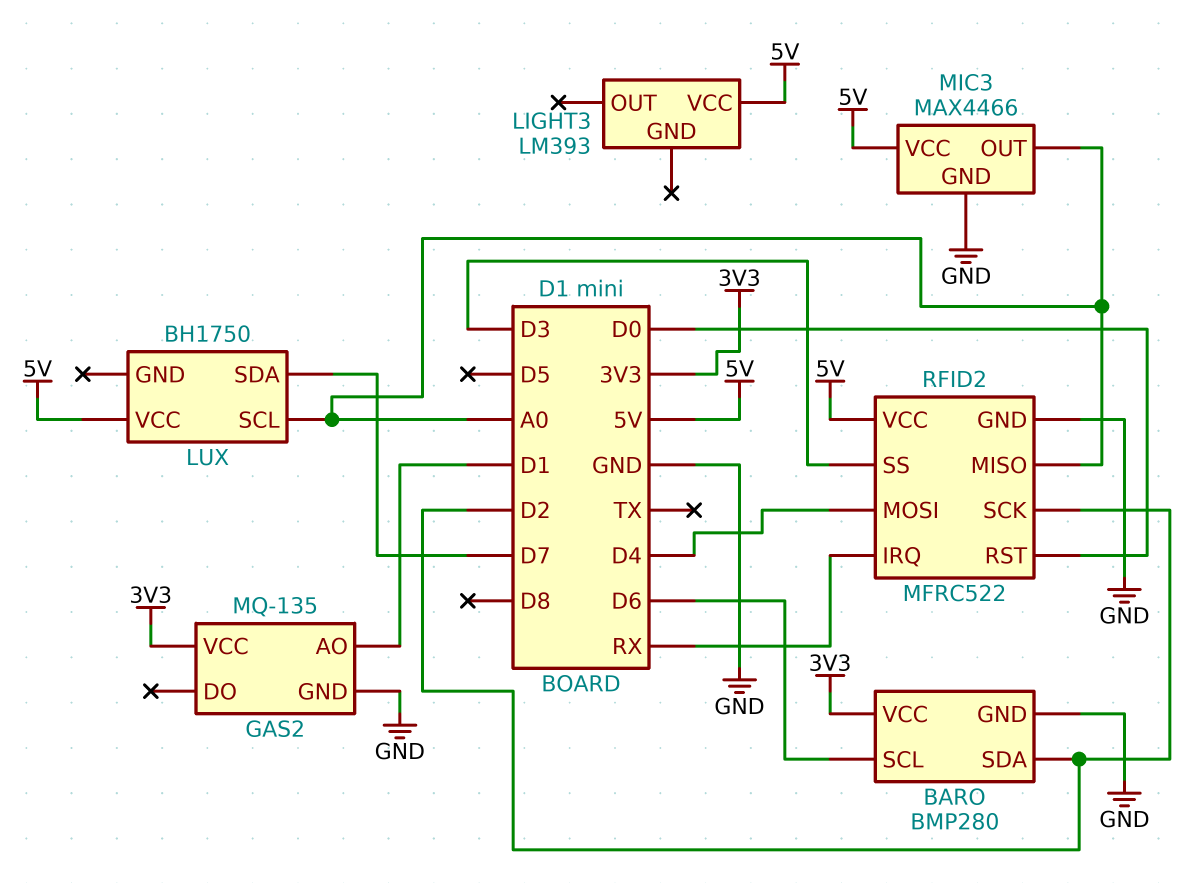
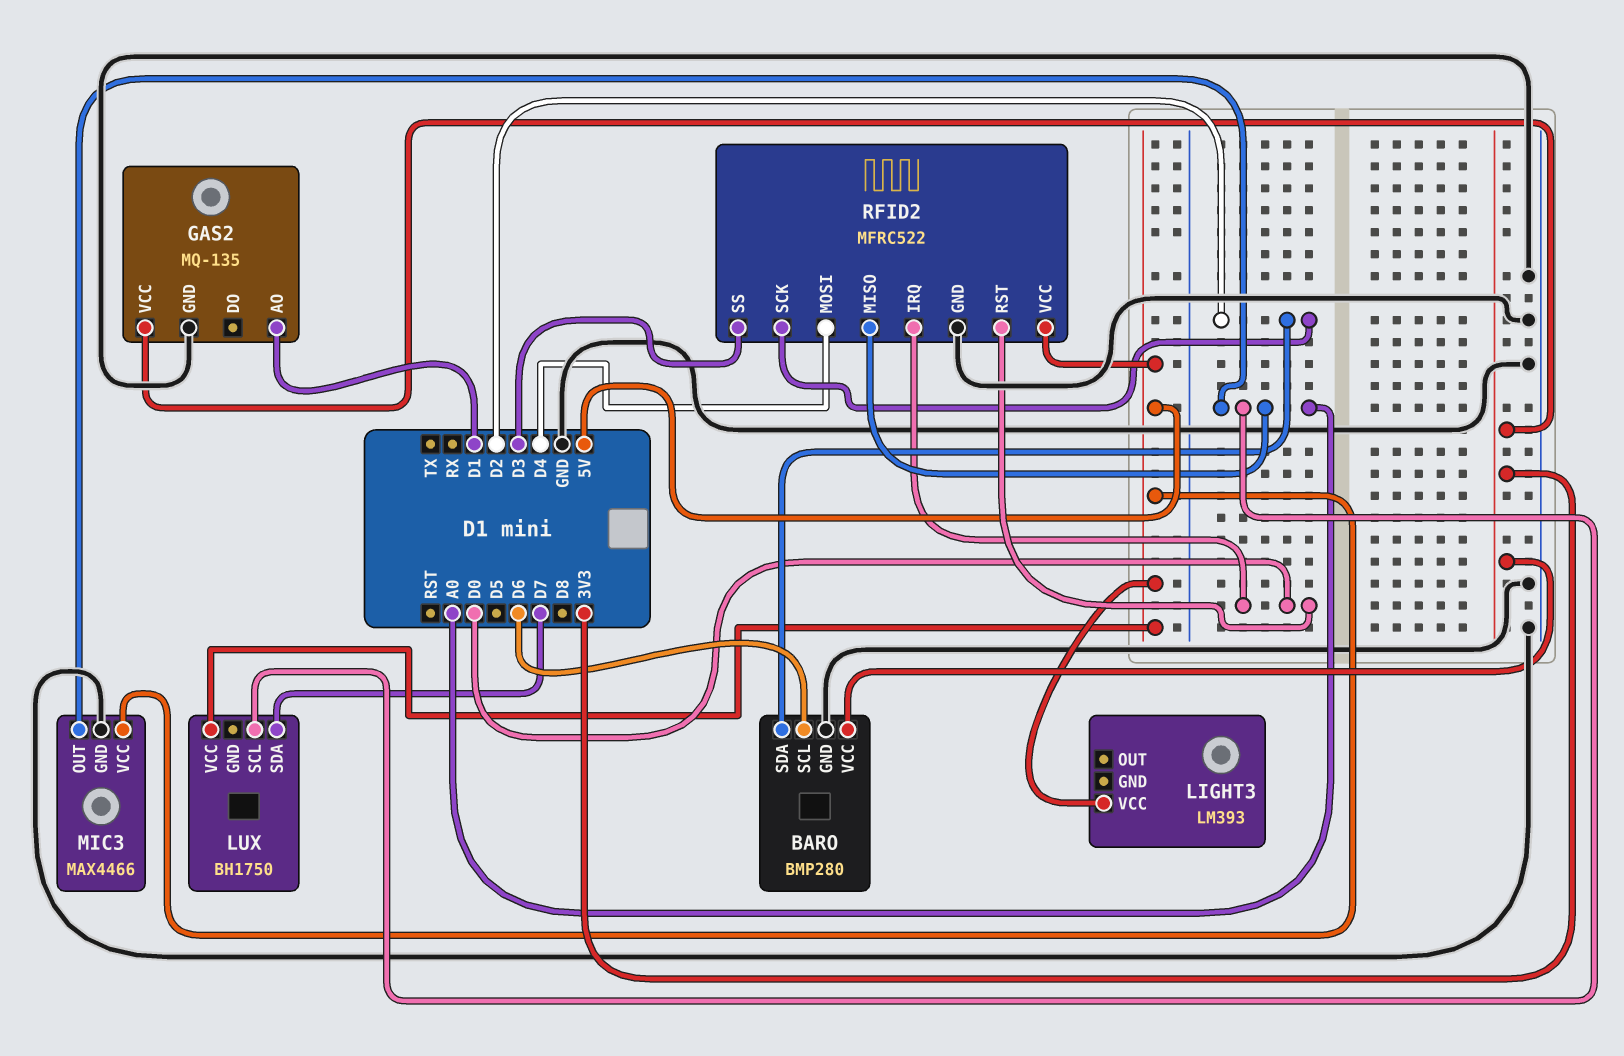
RFID2 pin IRQ: RX -> D0

